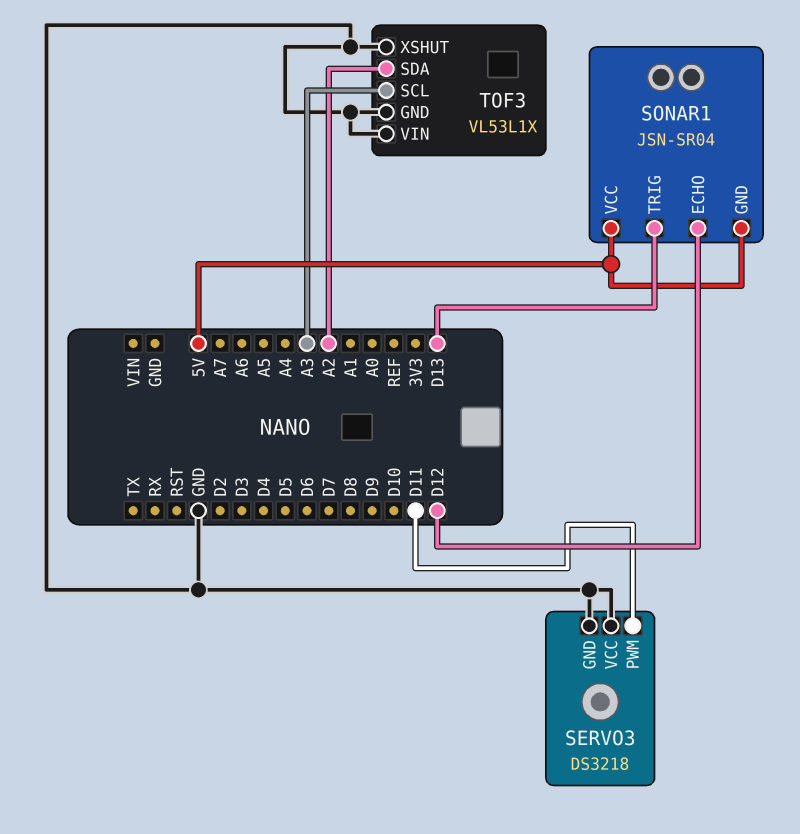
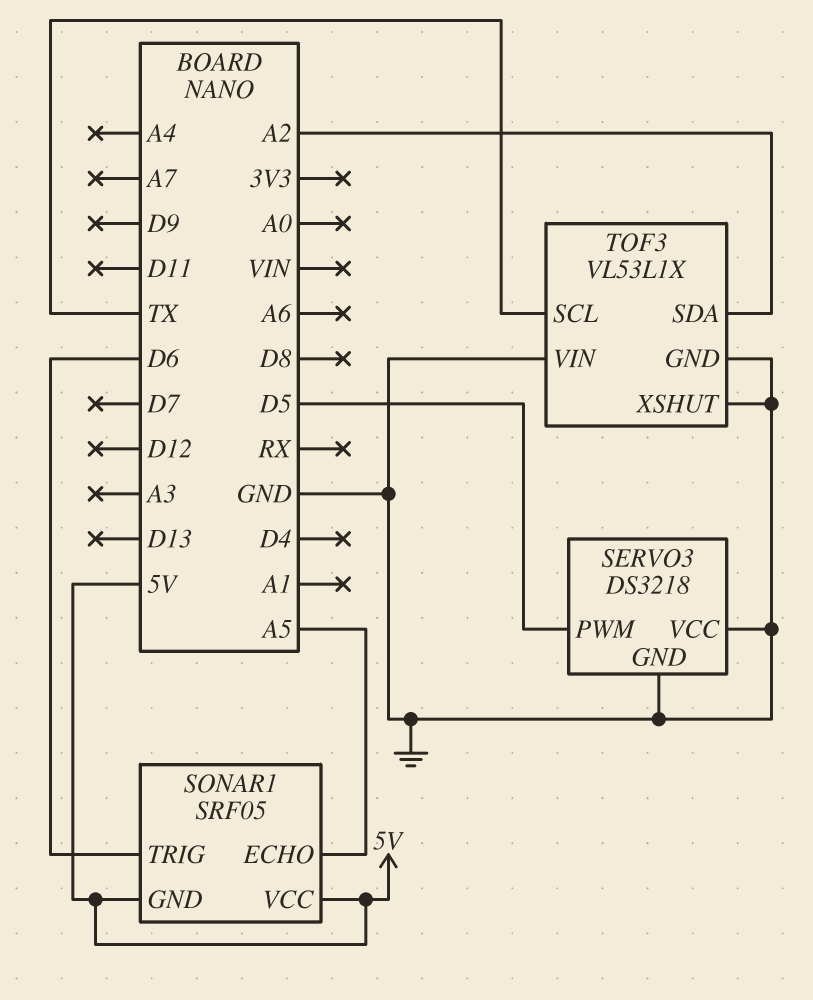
SERVO3 pin PWM: D11 -> D5
SONAR1: JSN-SR04 -> SRF05
SONAR1 pin ECHO: D12 -> A5
SONAR1 pin TRIG: D13 -> D6
TOF3 pin SCL: A3 -> TX

